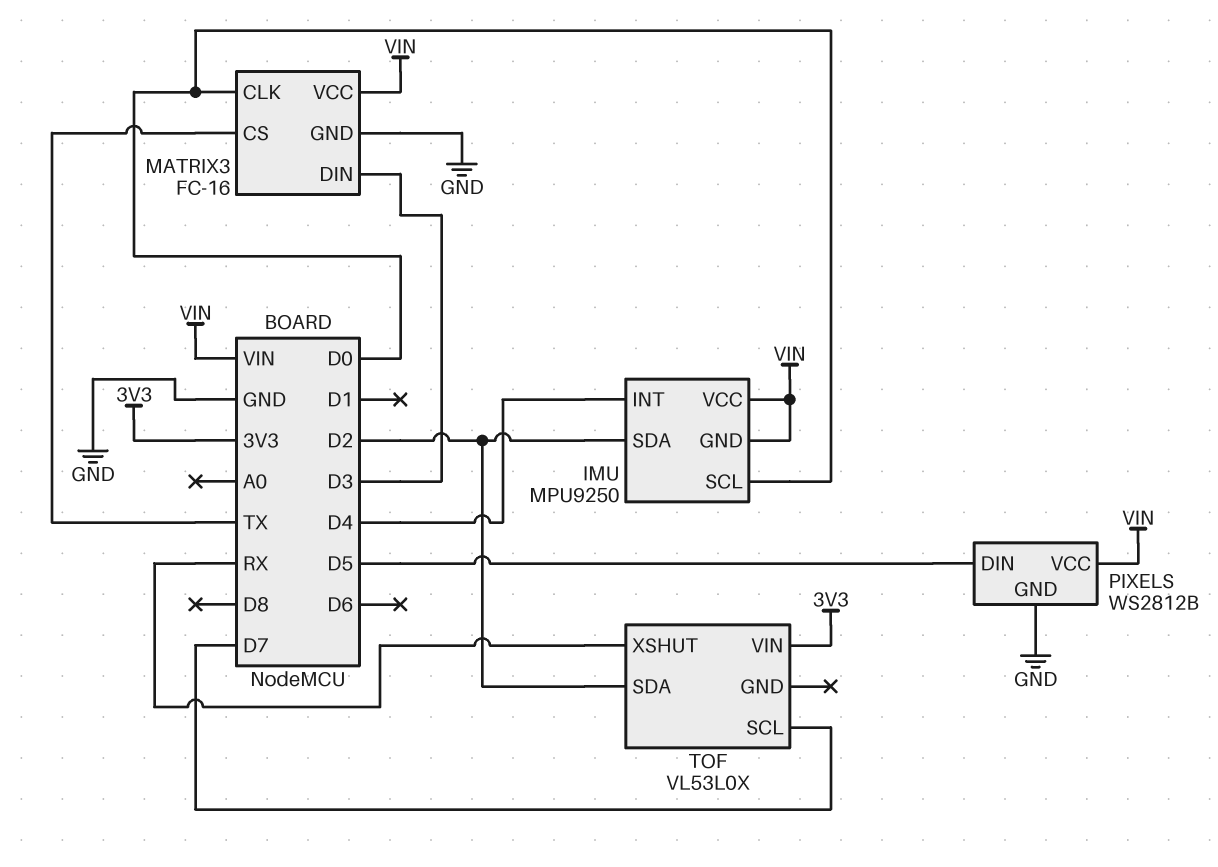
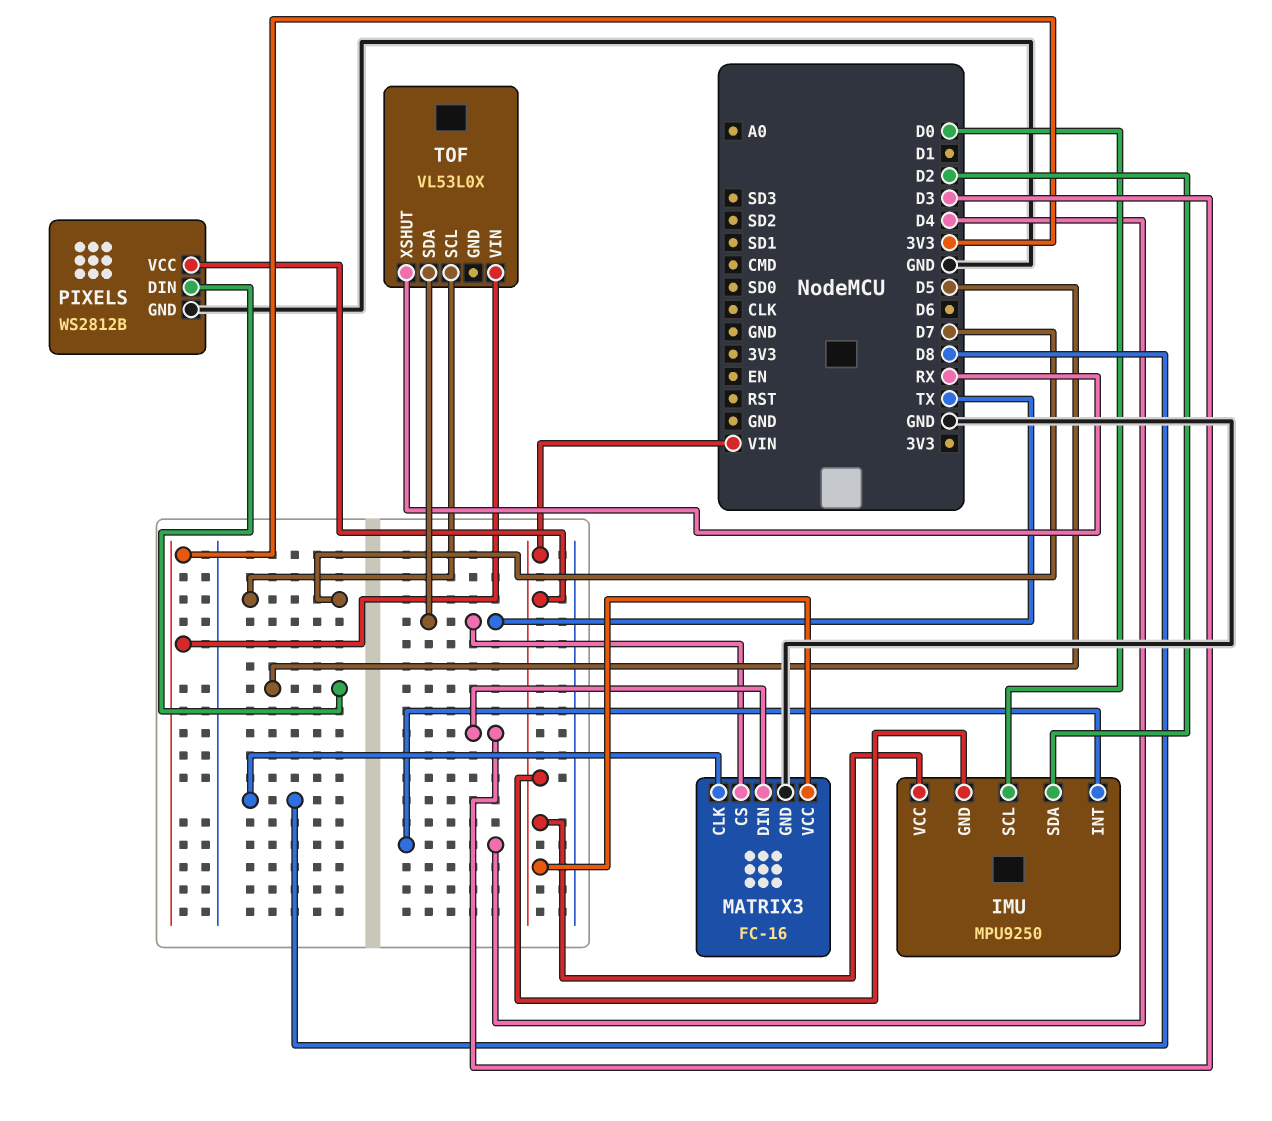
MATRIX3 pin CLK: D0 -> D8
TOF pin SDA: D2 -> TX

